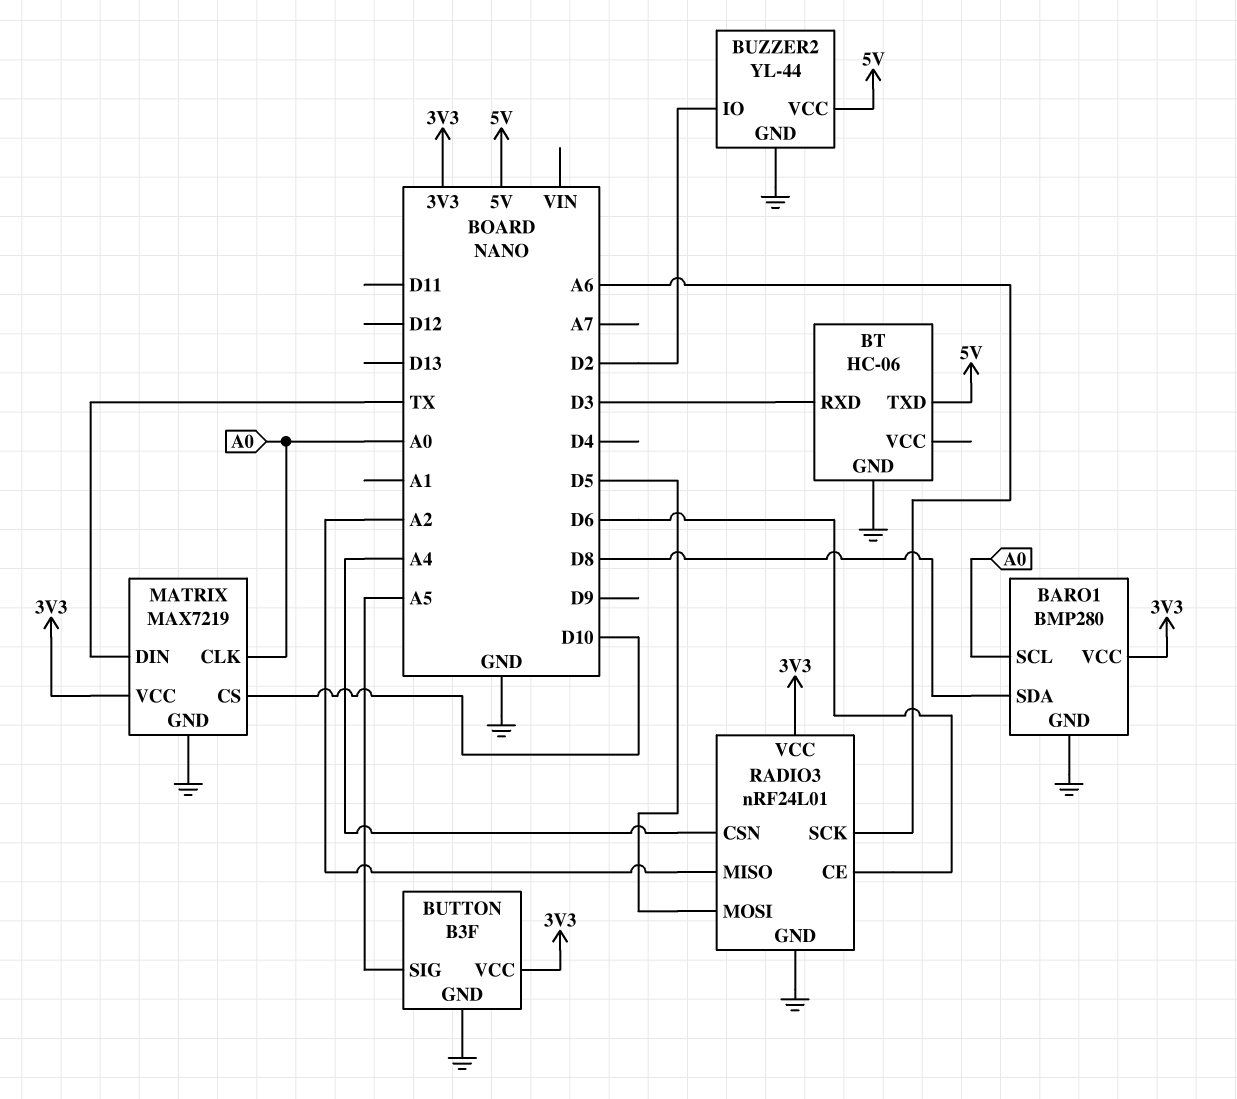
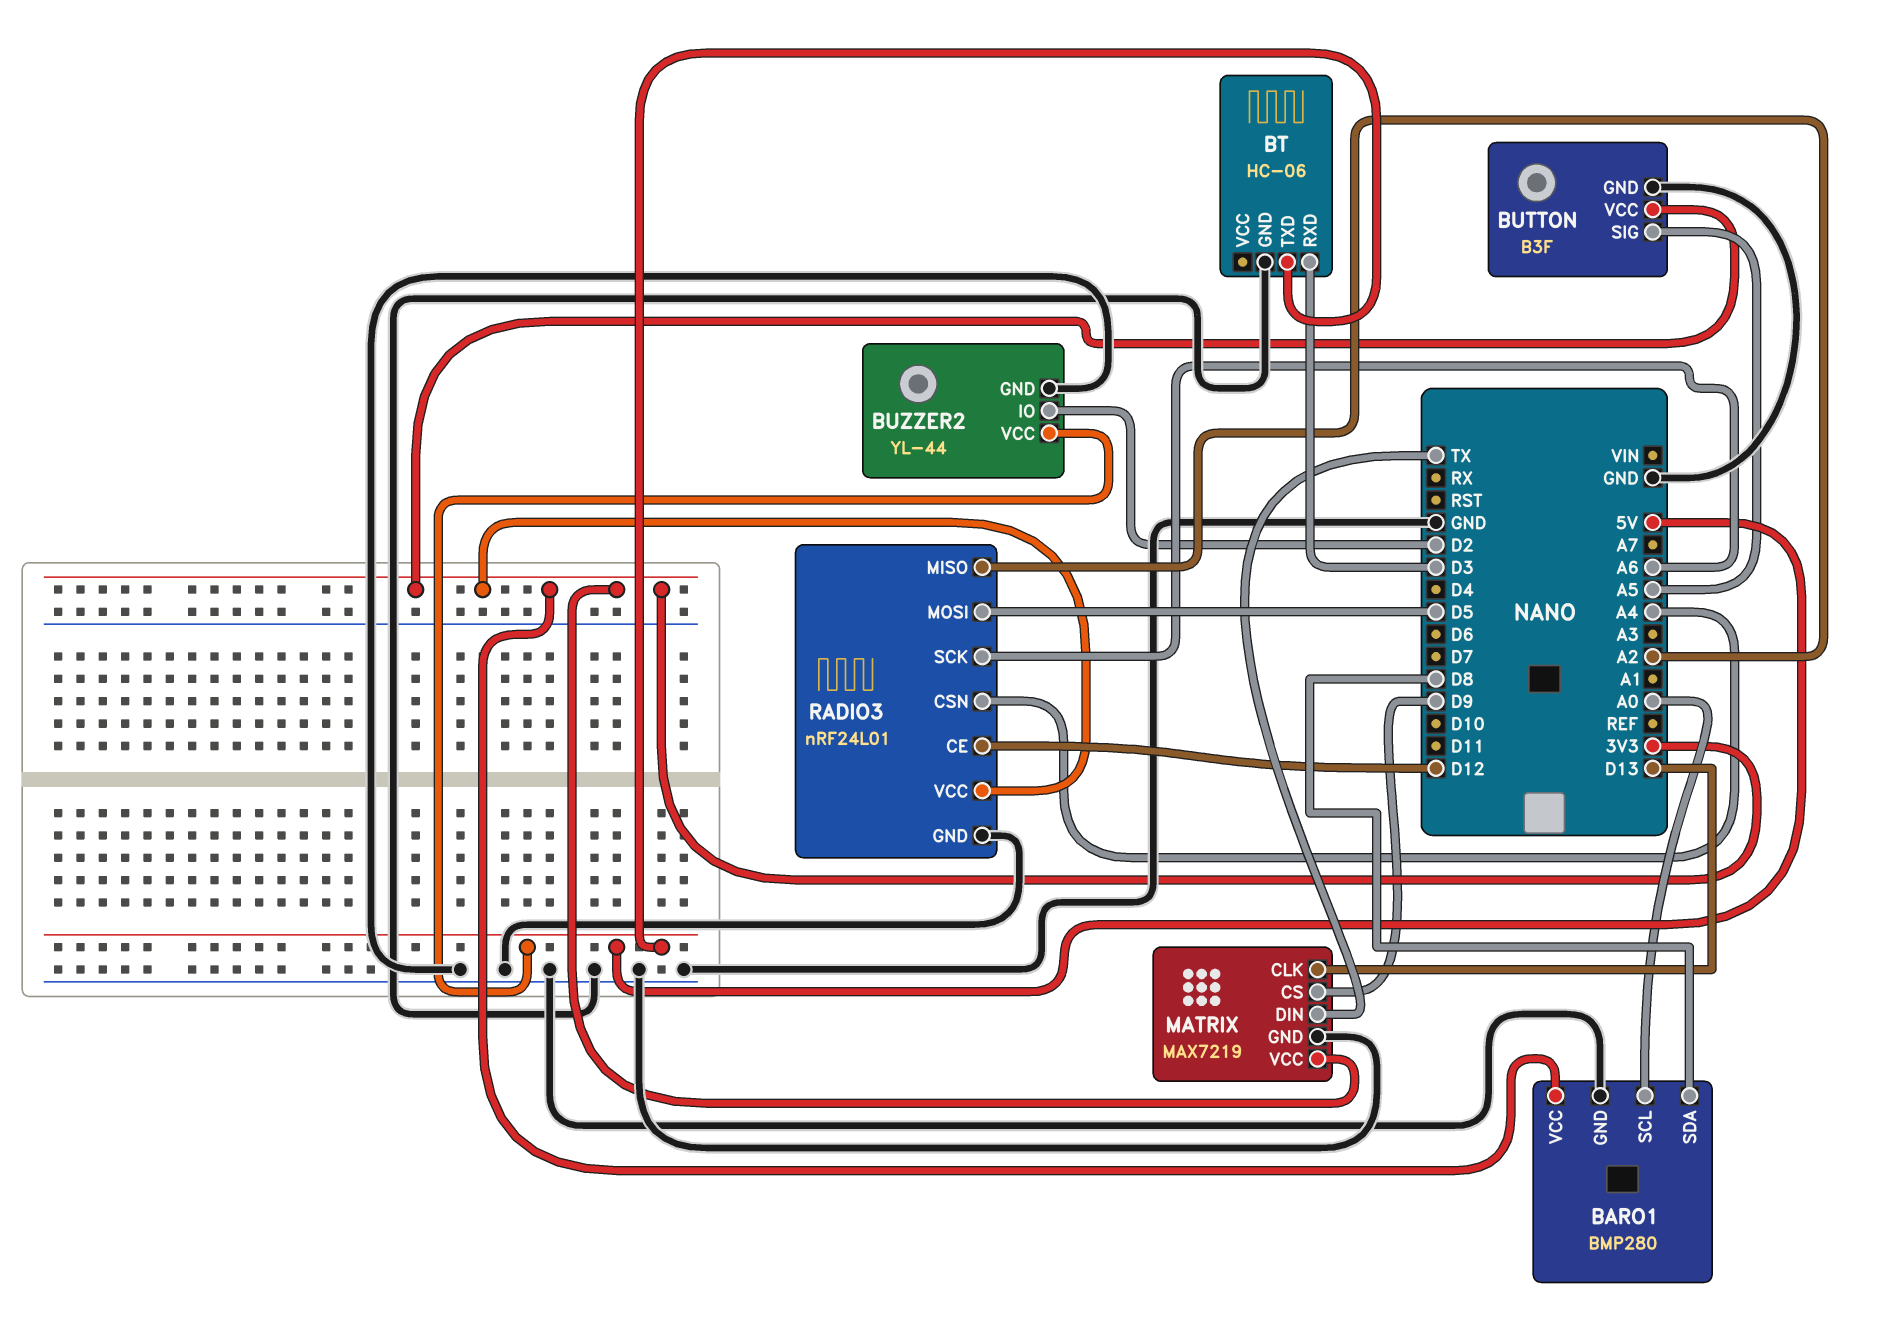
MATRIX pin CLK: A0 -> D13
MATRIX pin CS: D10 -> D9
RADIO3 pin CE: D6 -> D12

